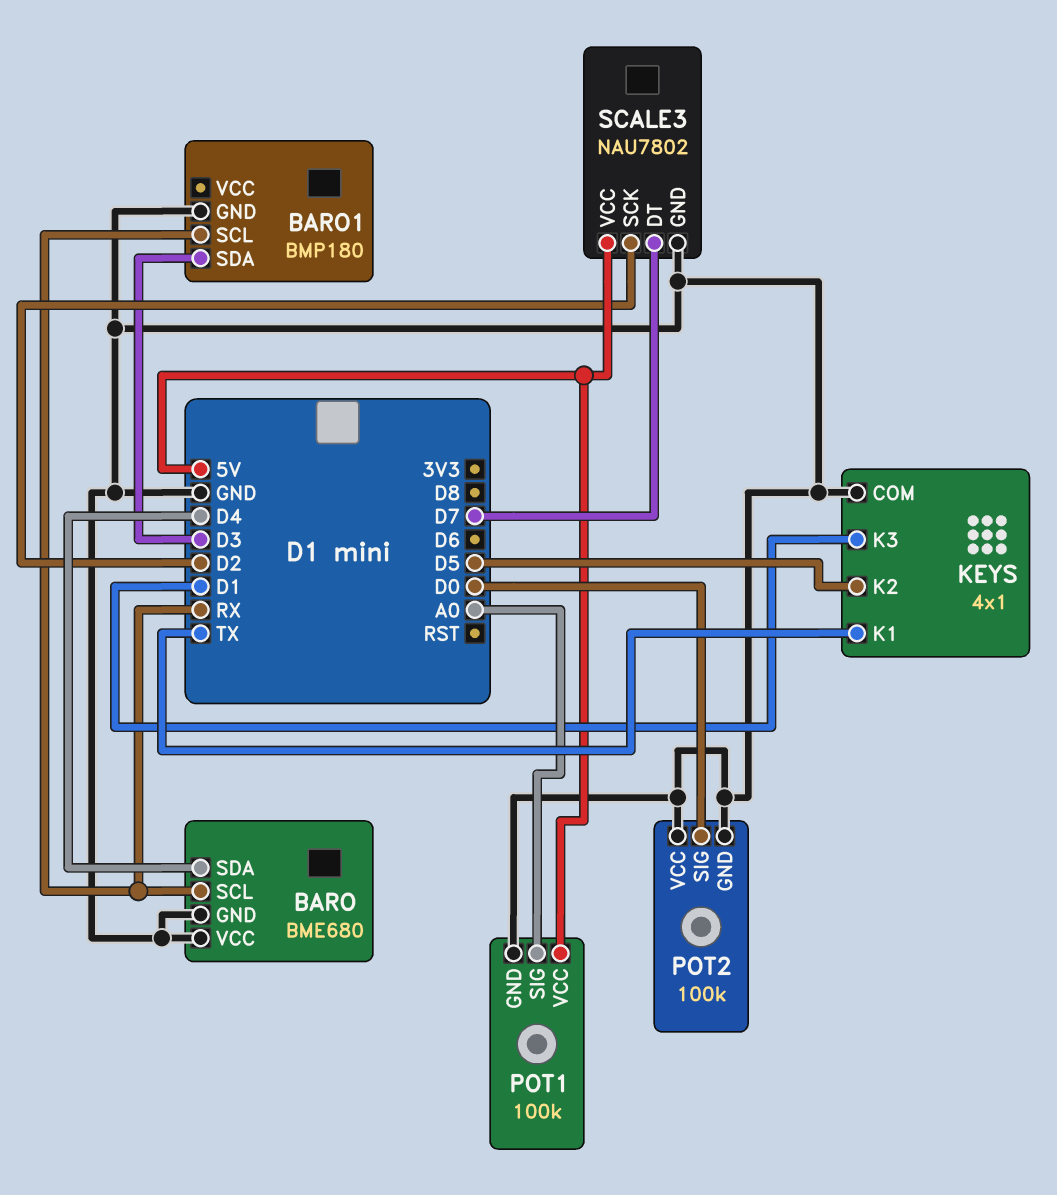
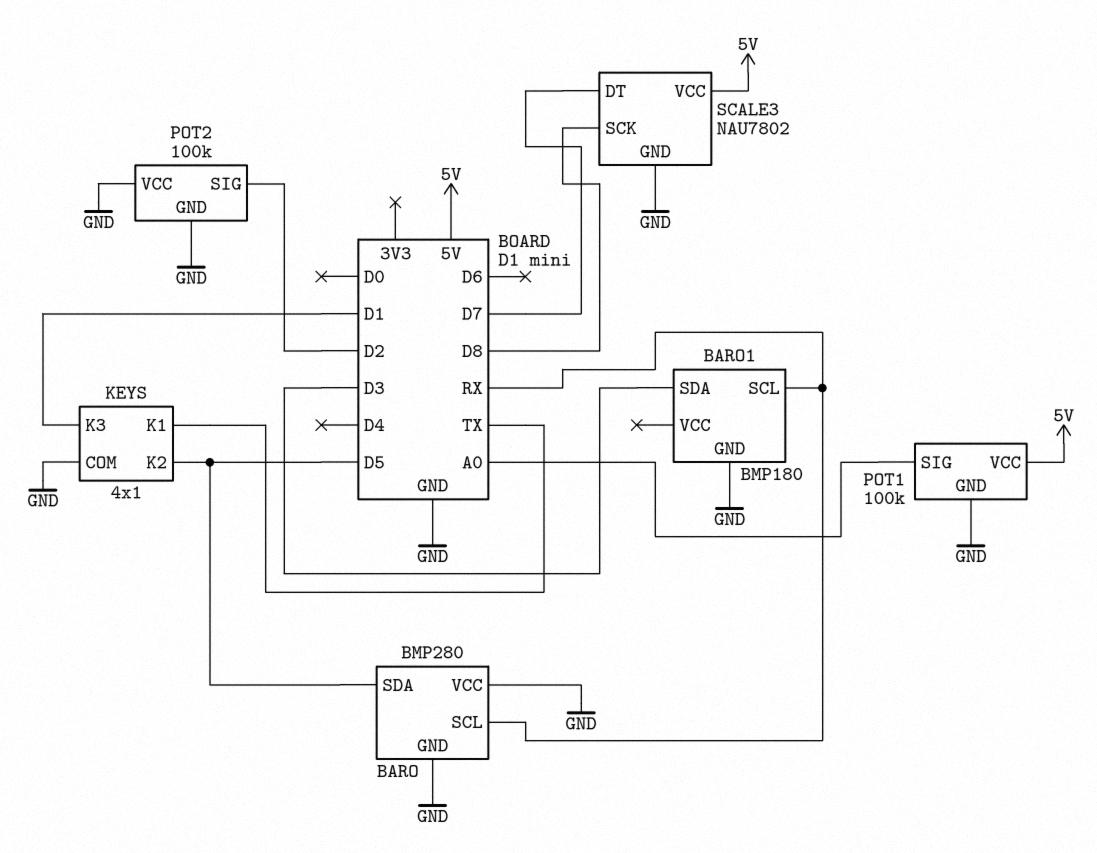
BARO: BME680 -> BMP280
BARO pin SDA: D4 -> D5
POT2 pin SIG: D0 -> D2
SCALE3 pin SCK: D2 -> D8

